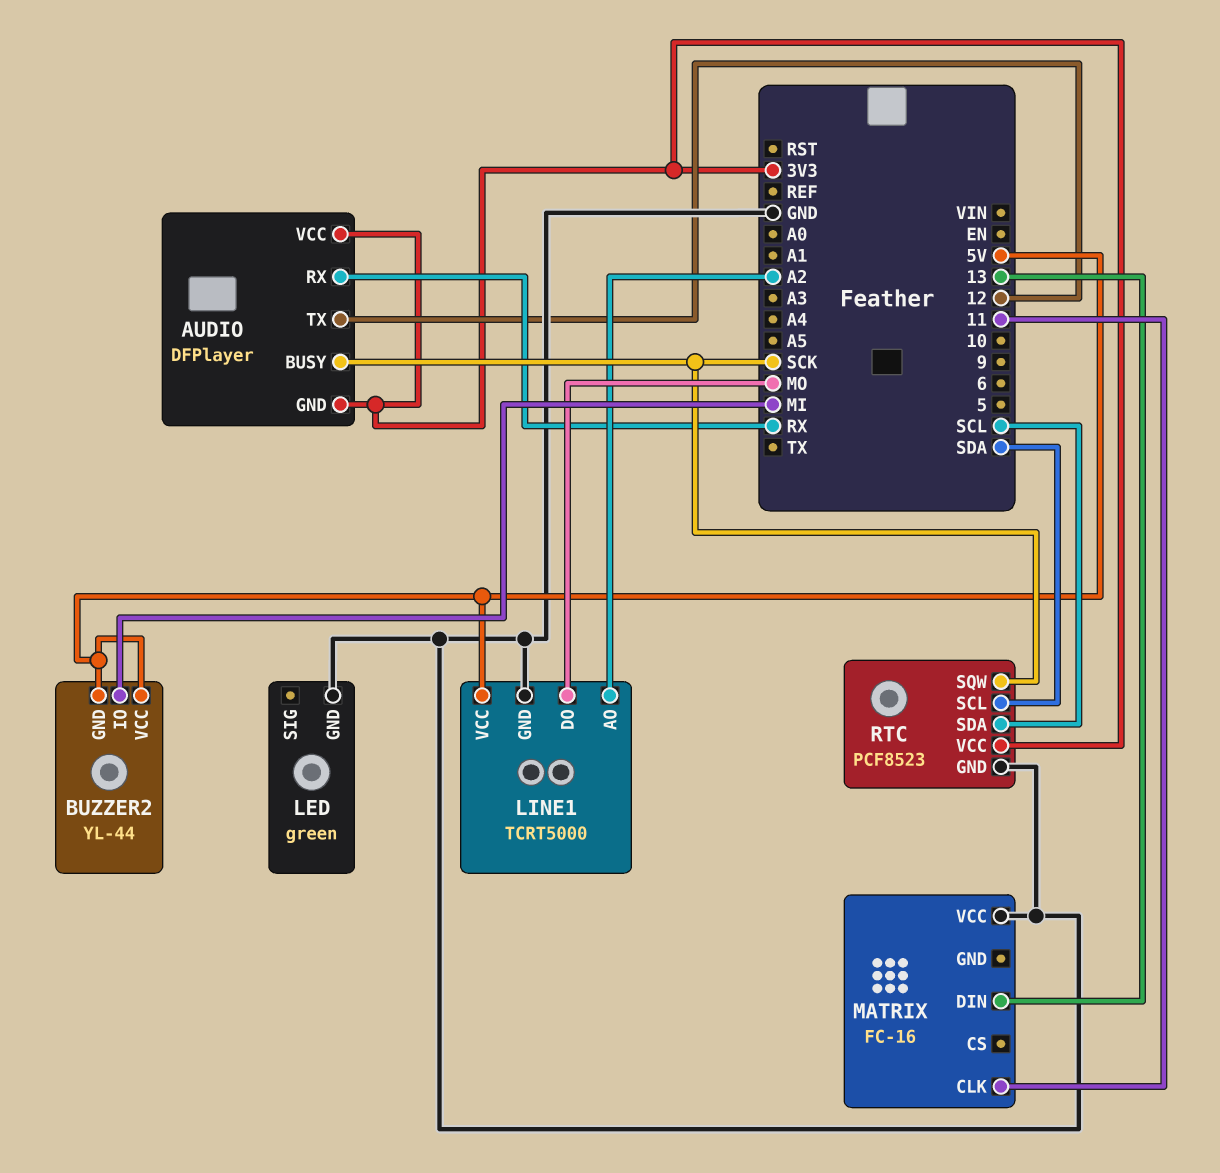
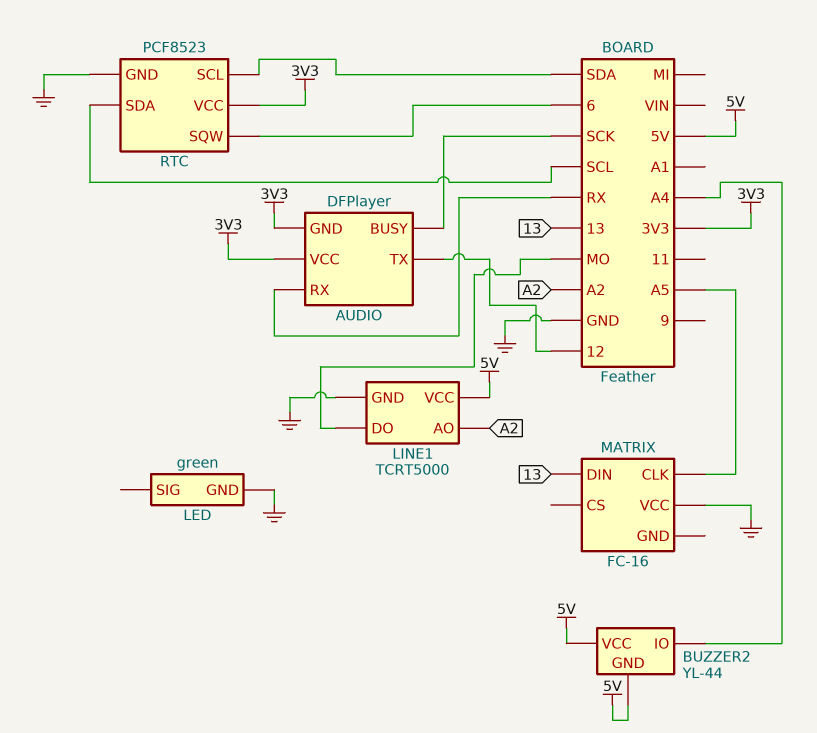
BUZZER2 pin IO: MI -> A4
MATRIX pin CLK: 11 -> A5
RTC pin SQW: SCK -> 6

